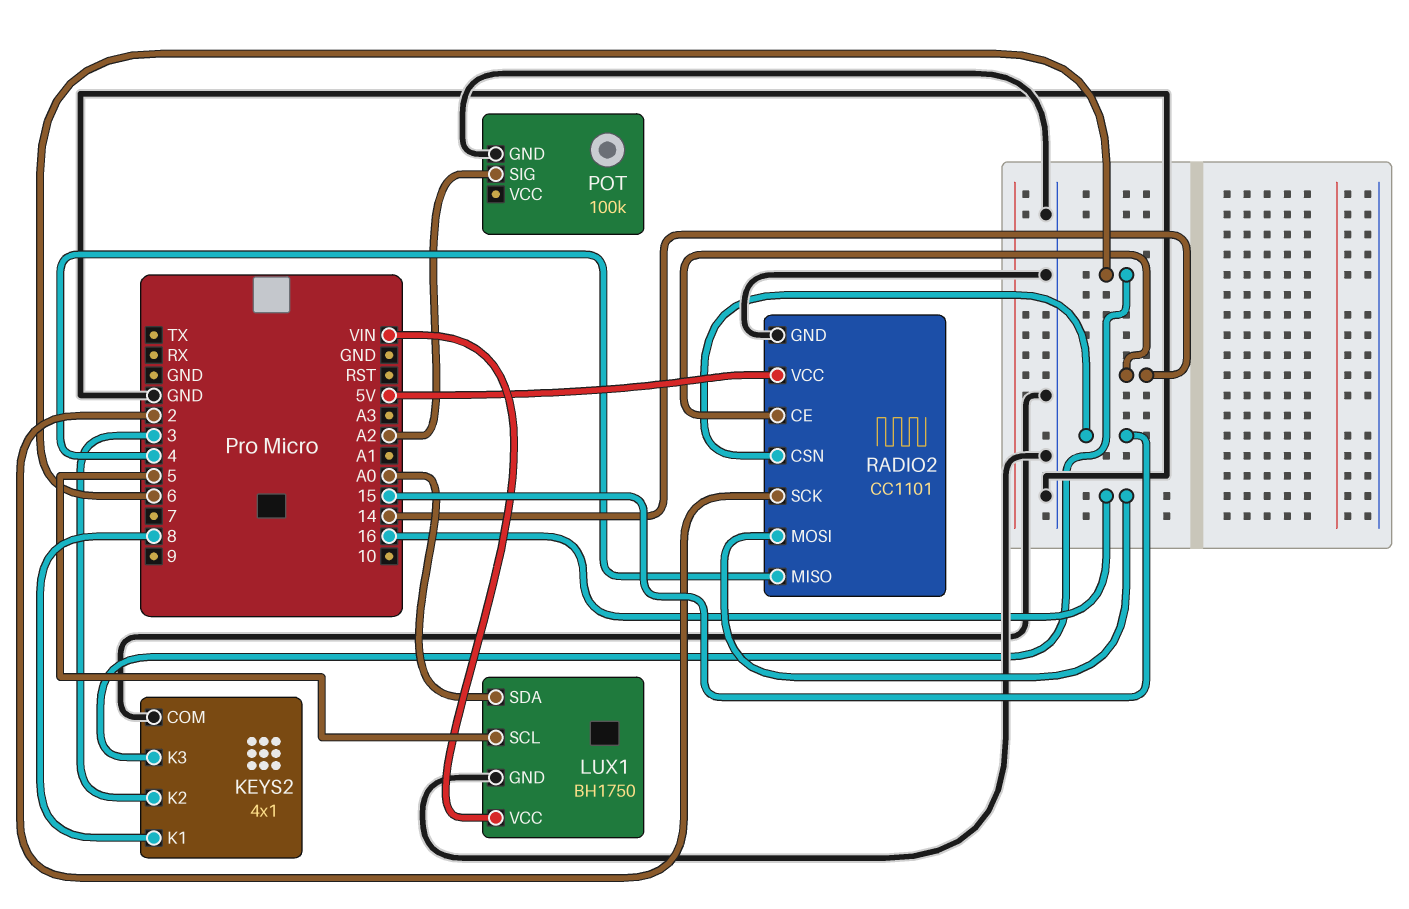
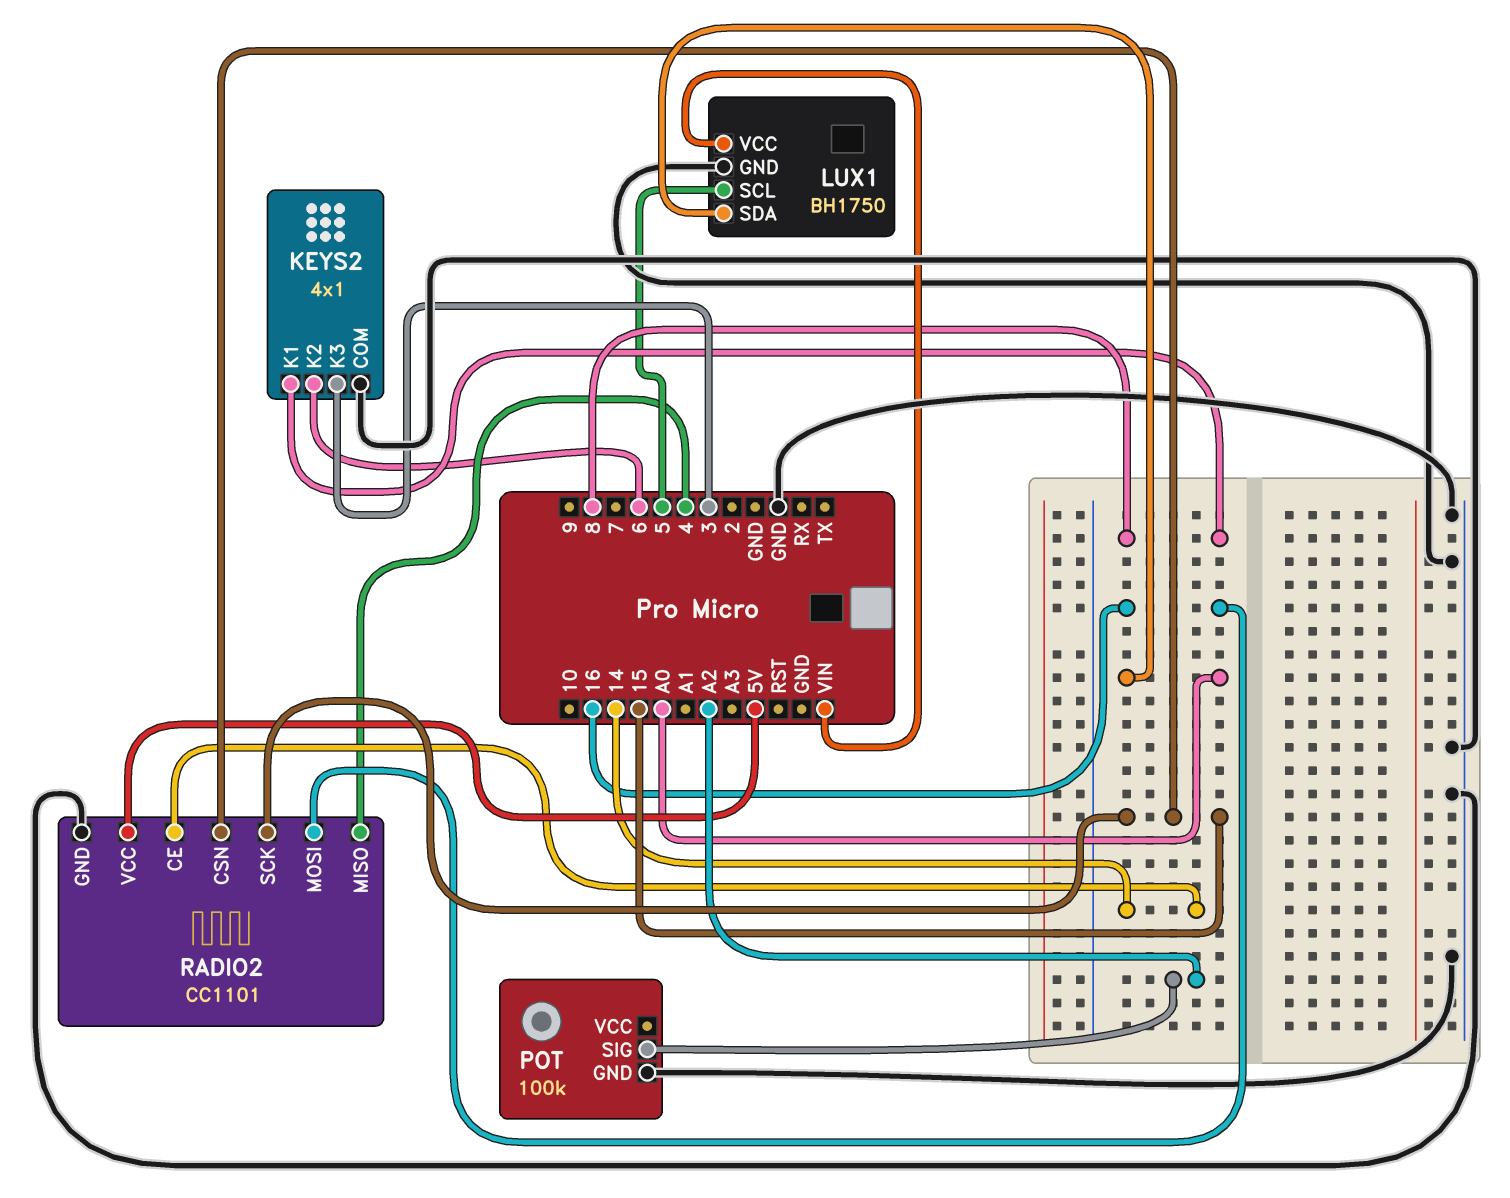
KEYS2 pin K2: 3 -> 6
KEYS2 pin K3: 6 -> 3
RADIO2 pin SCK: 2 -> 15

